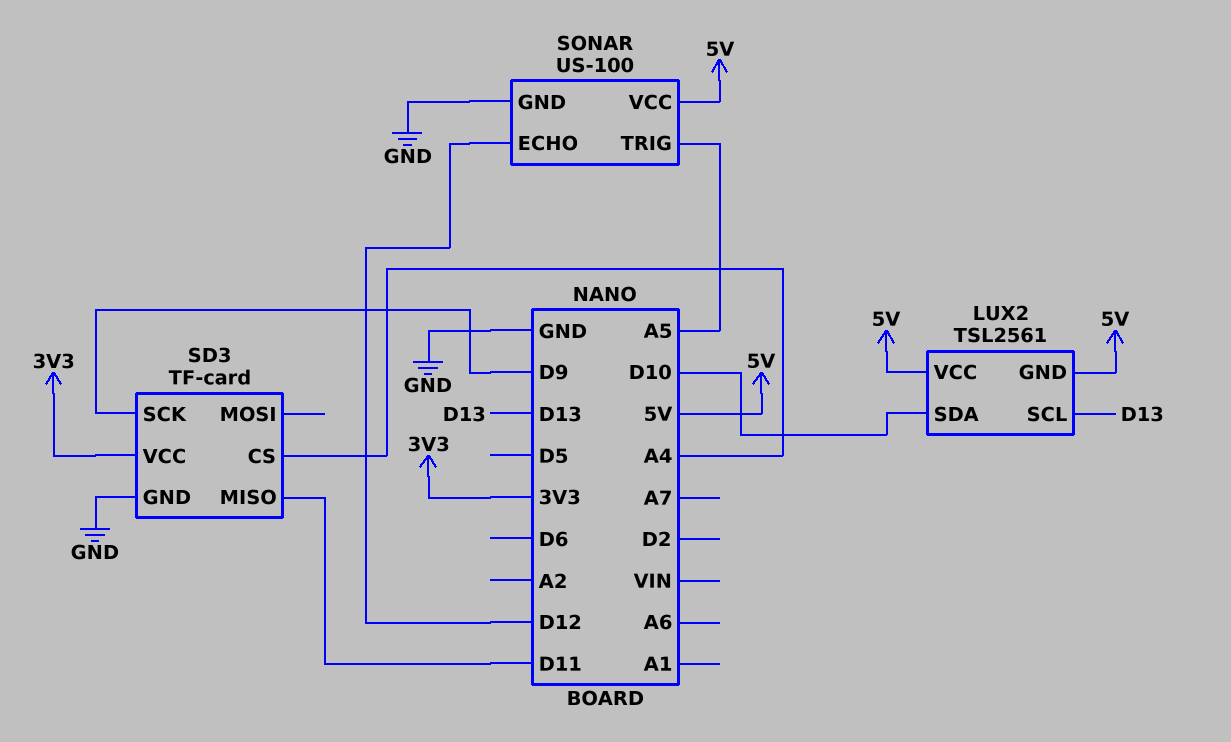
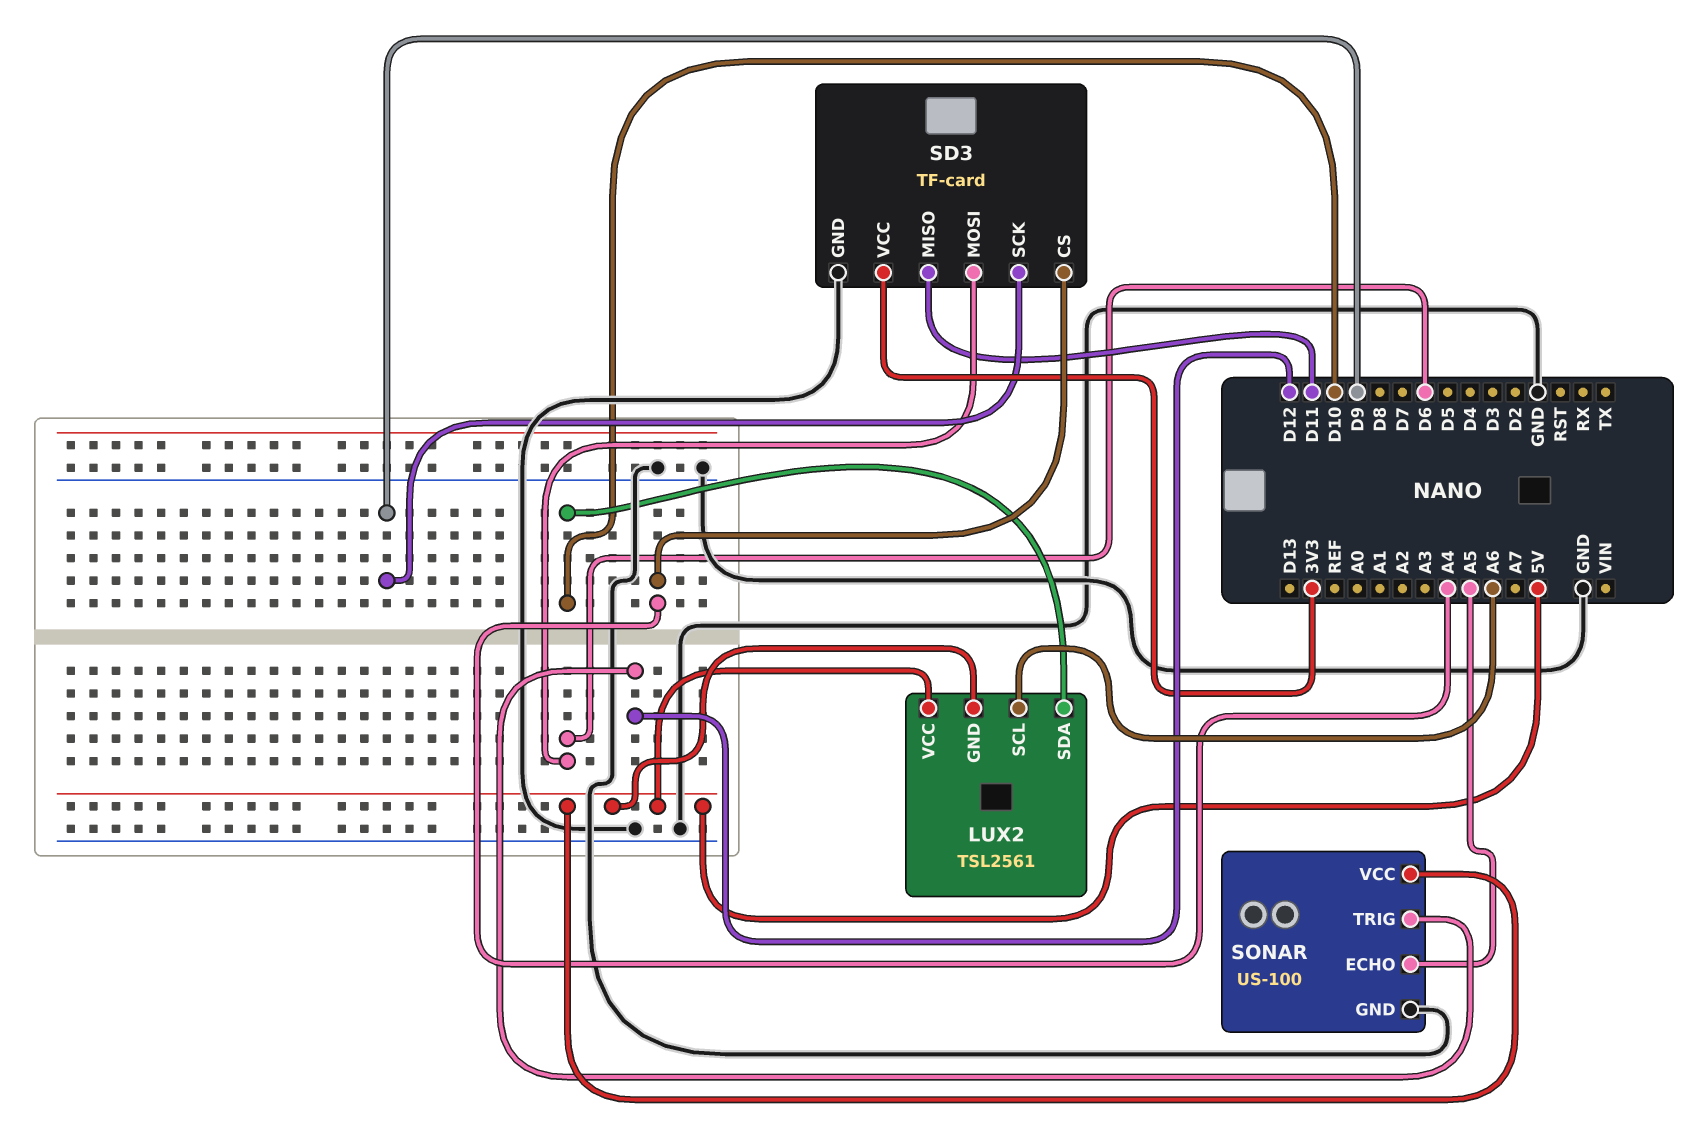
LUX2 pin SCL: D13 -> A6
SD3 pin MOSI: none -> D6
SONAR pin ECHO: D12 -> A5
SONAR pin TRIG: A5 -> D12

